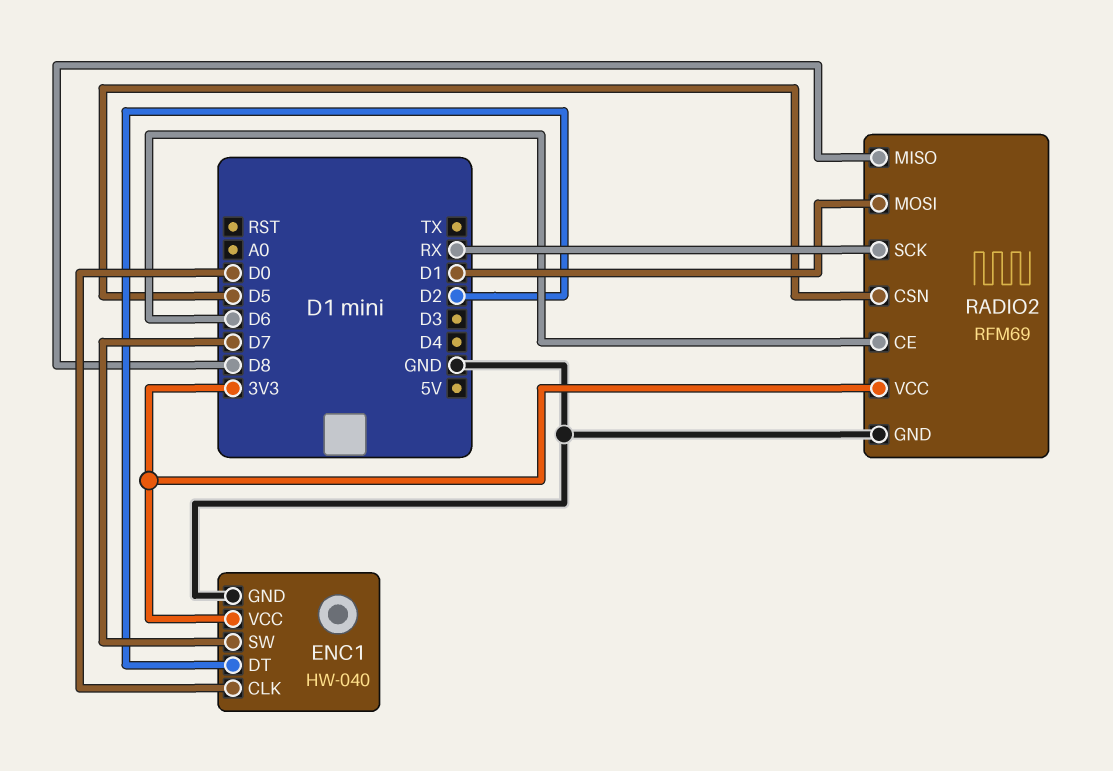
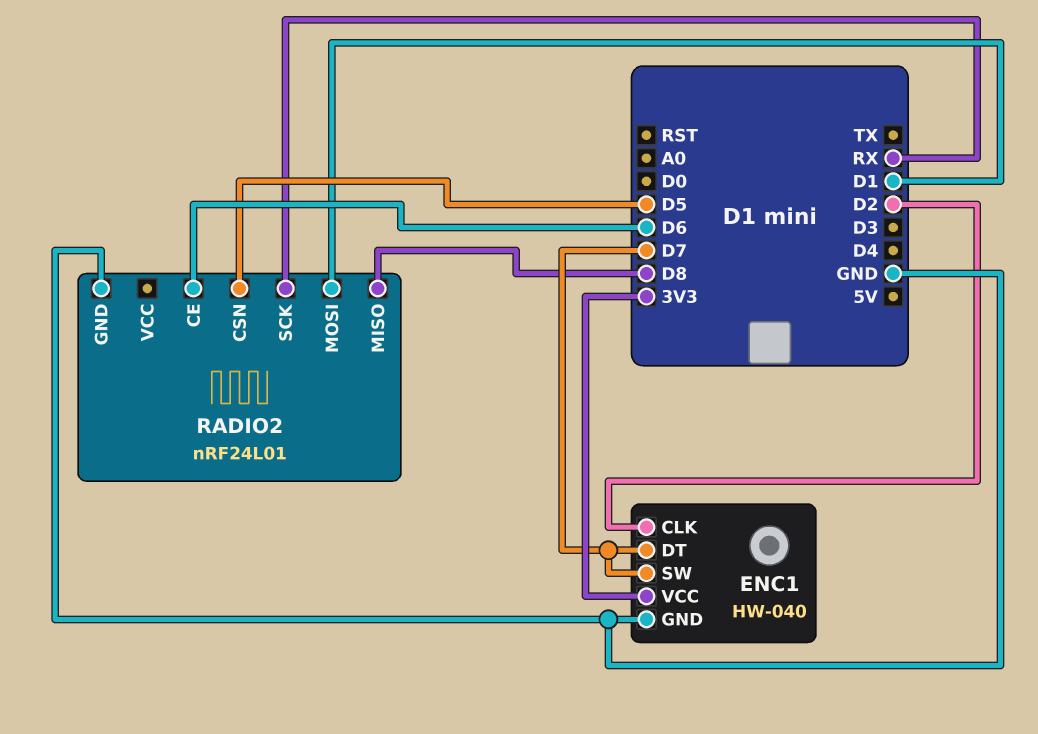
ENC1 pin CLK: D0 -> D2
ENC1 pin DT: D2 -> D7
RADIO2: RFM69 -> nRF24L01
RADIO2 pin VCC: 3V3 -> none

